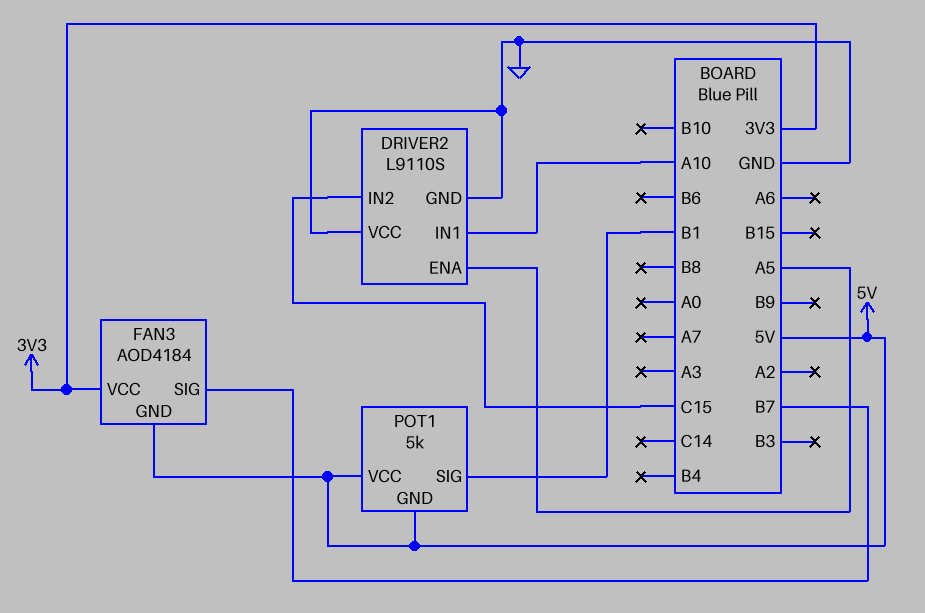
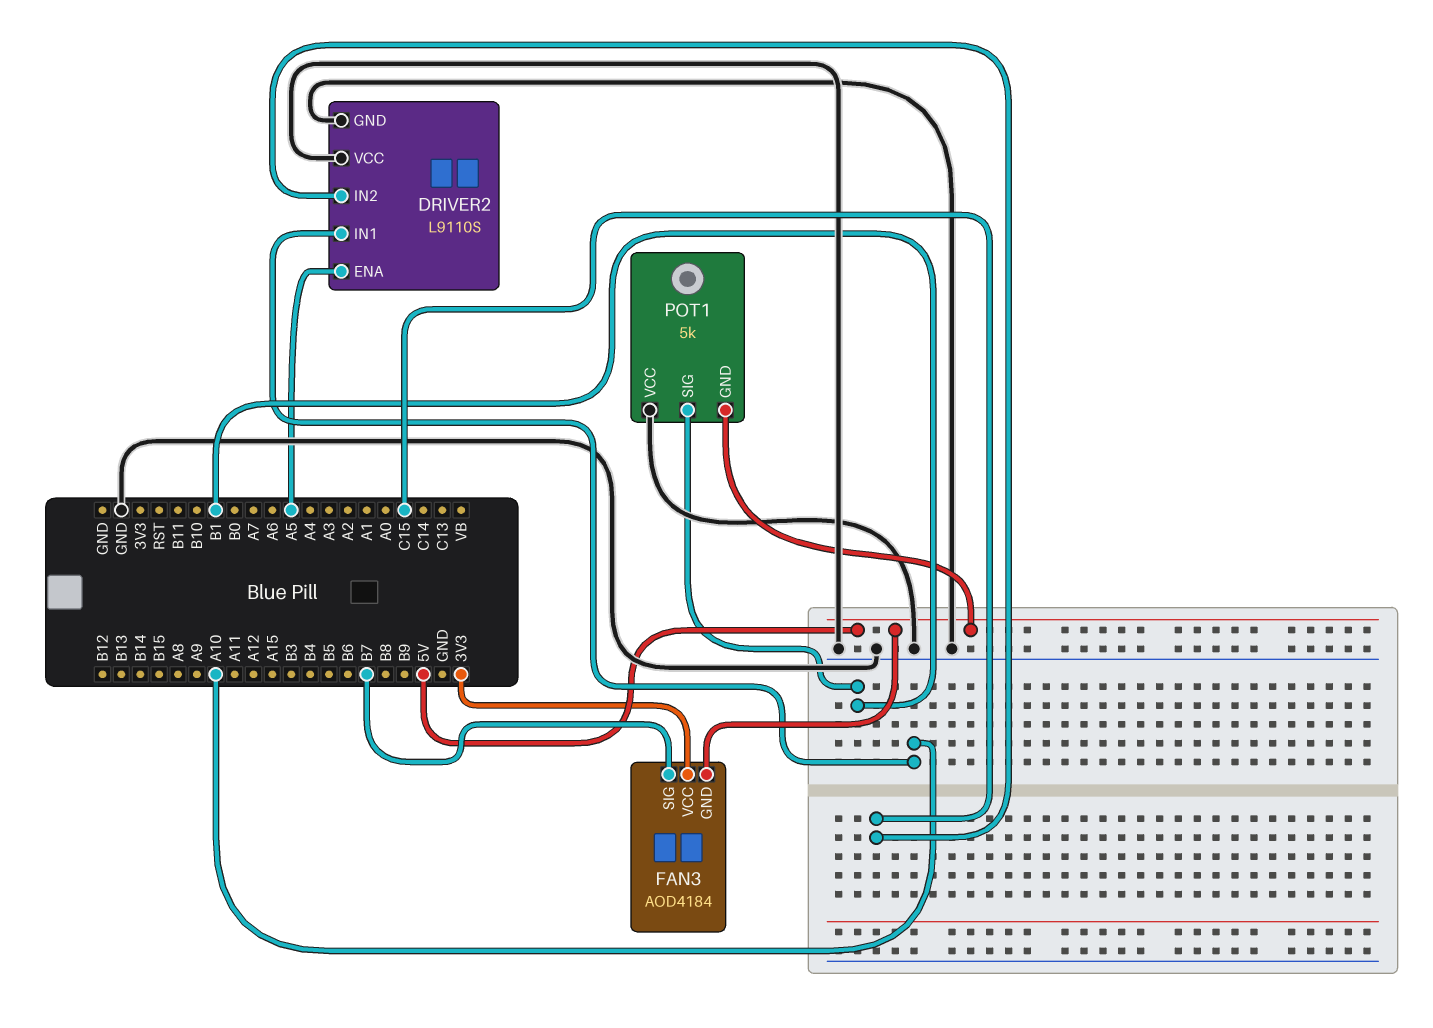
POT1 pin VCC: 5V -> GND

